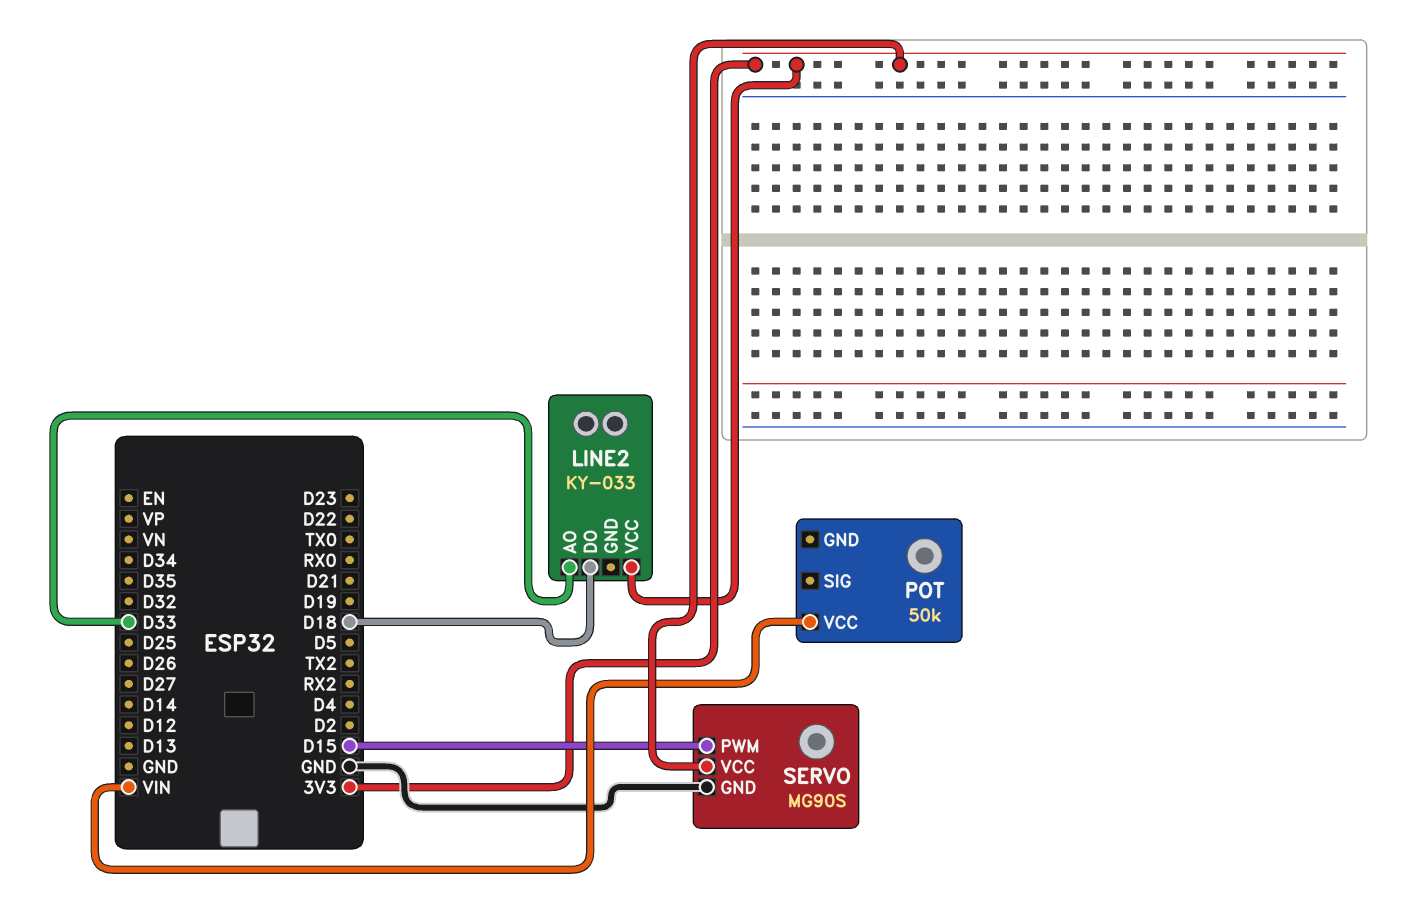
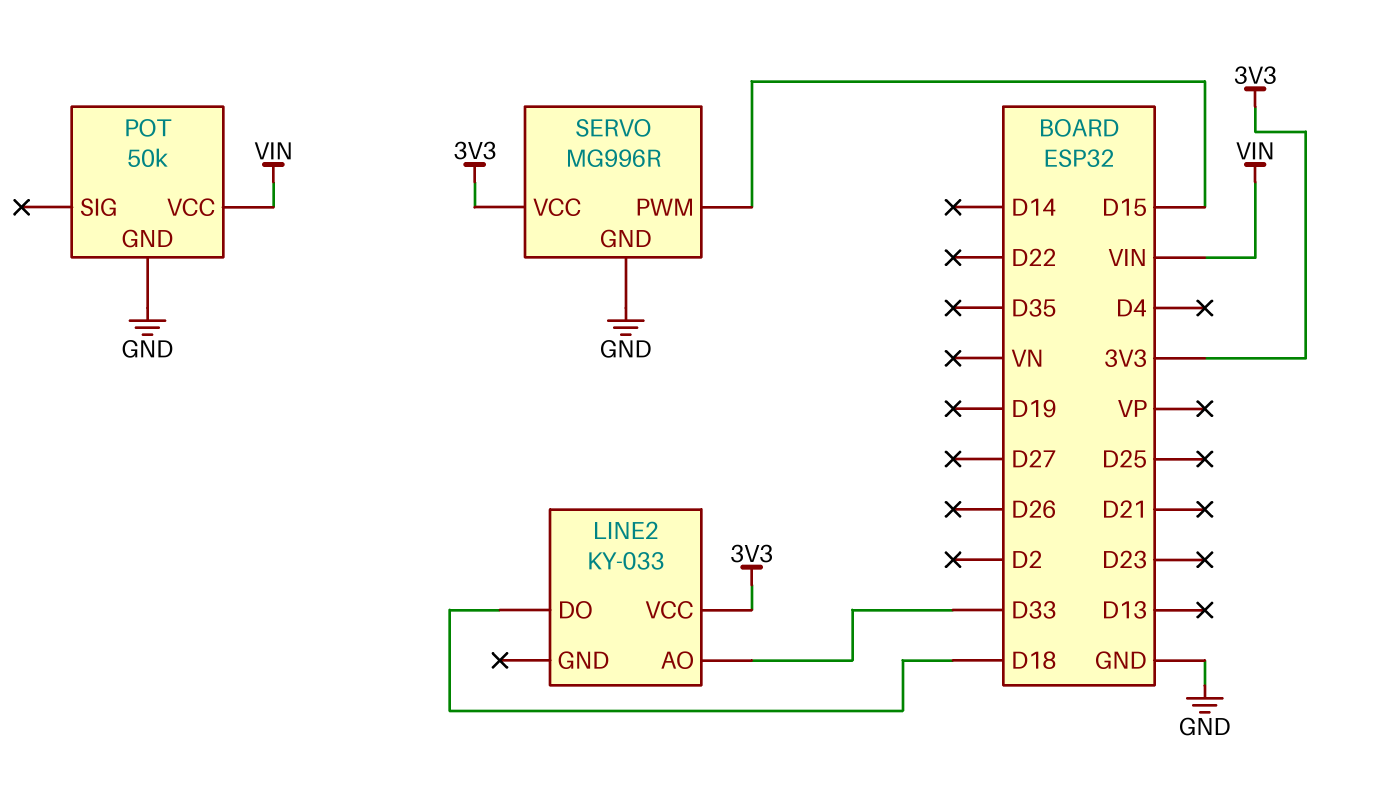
POT pin GND: none -> GND
SERVO: MG90S -> MG996R

